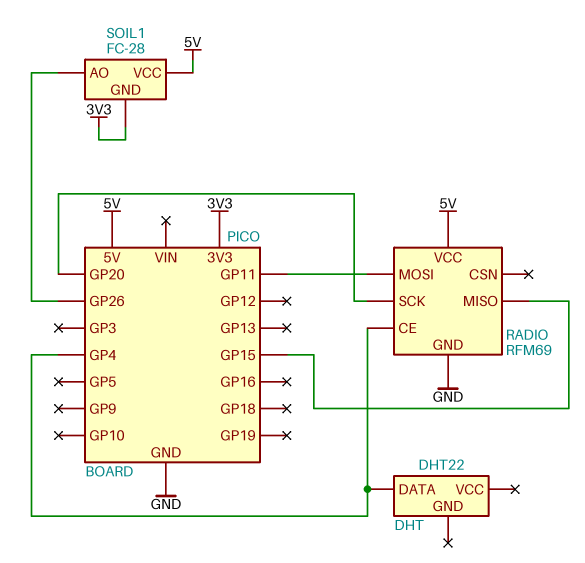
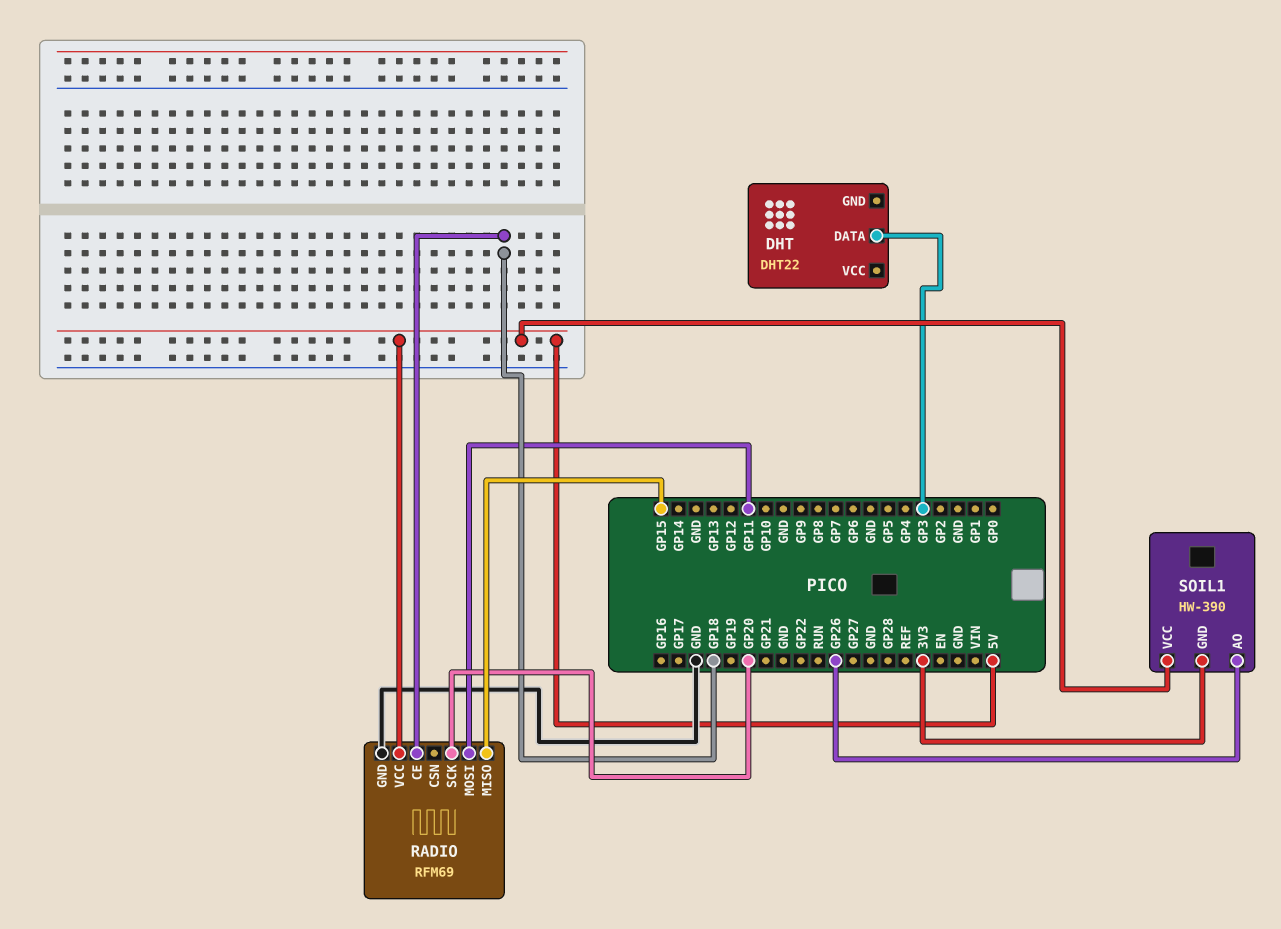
DHT pin DATA: GP4 -> GP3
RADIO pin CE: GP4 -> GP18
SOIL1: FC-28 -> HW-390

